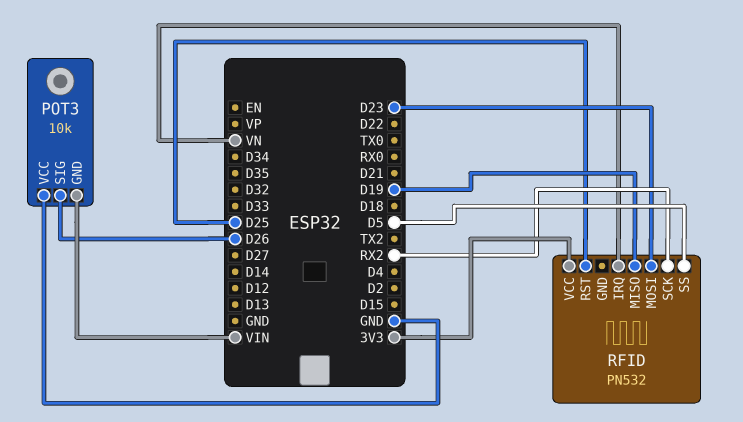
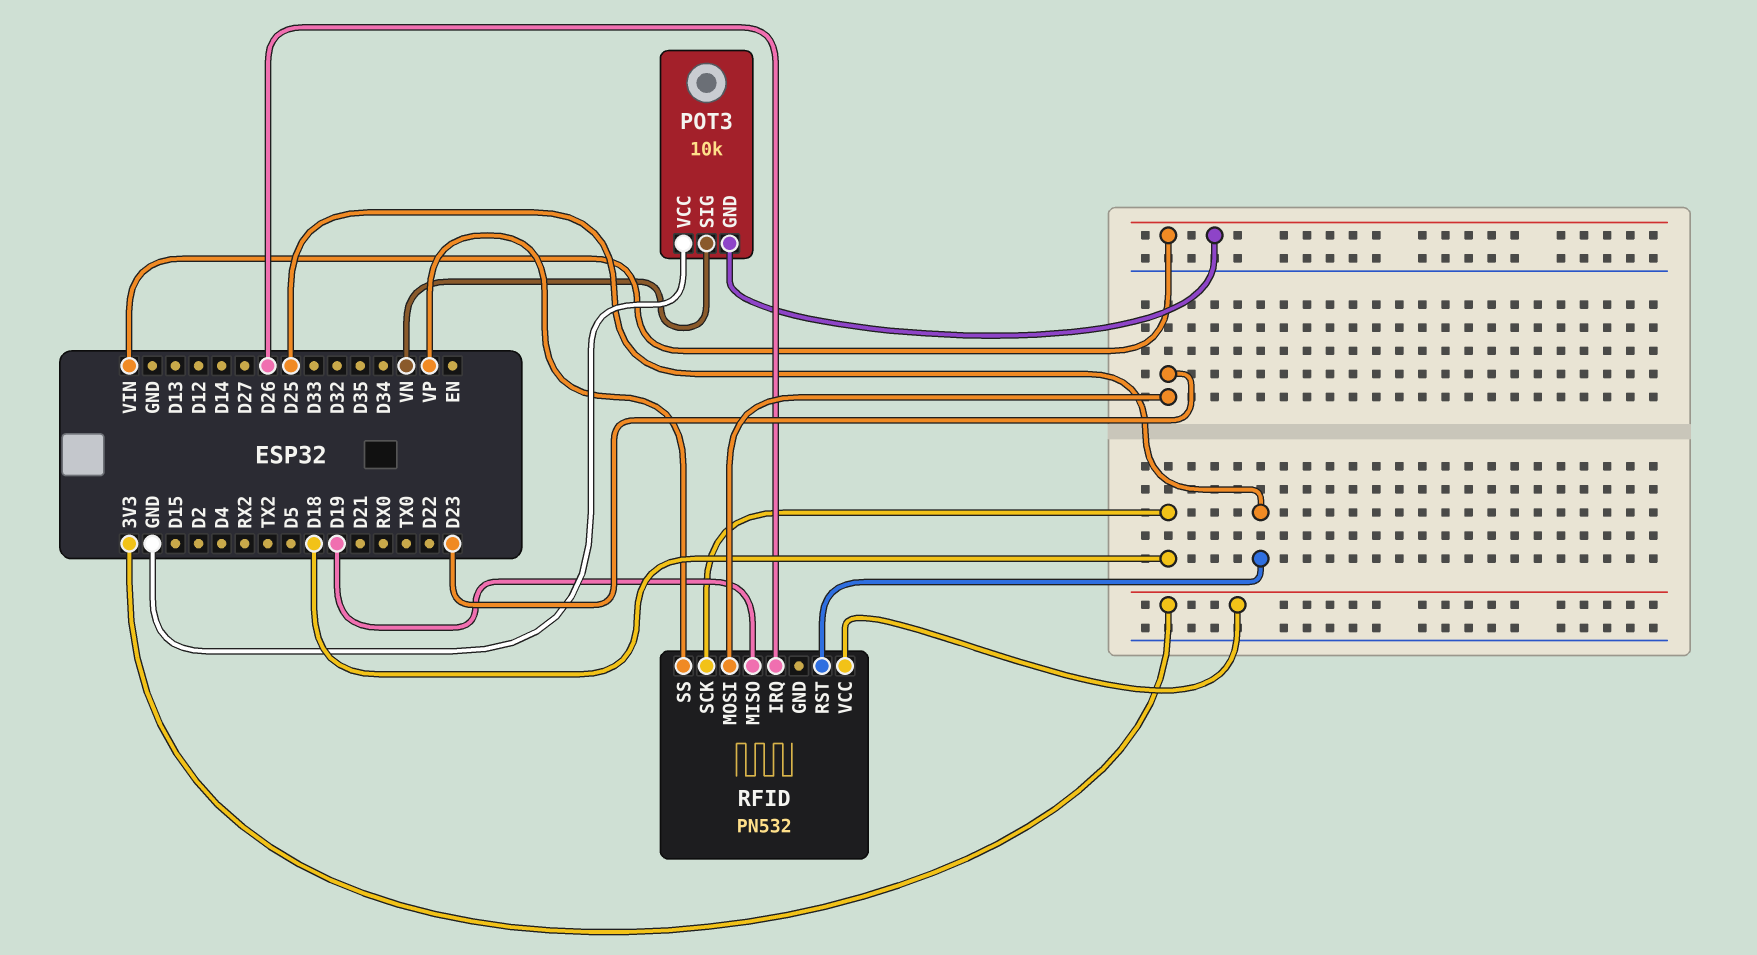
POT3 pin SIG: D26 -> VN
RFID pin IRQ: VN -> D26
RFID pin SCK: RX2 -> D18
RFID pin SS: D5 -> VP

